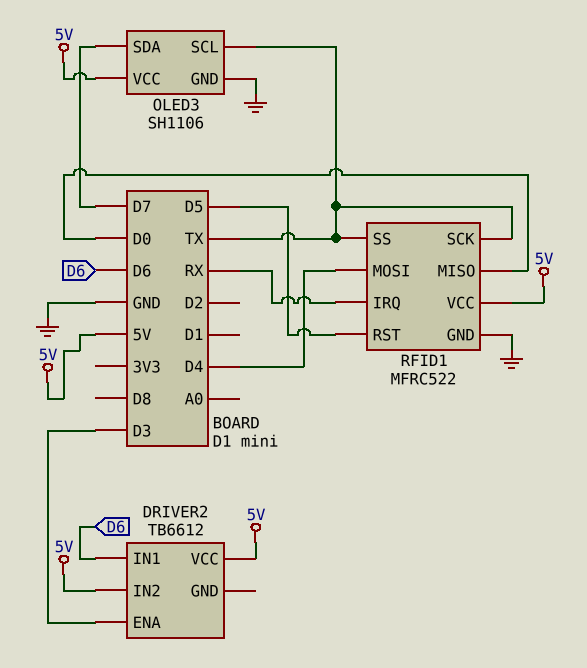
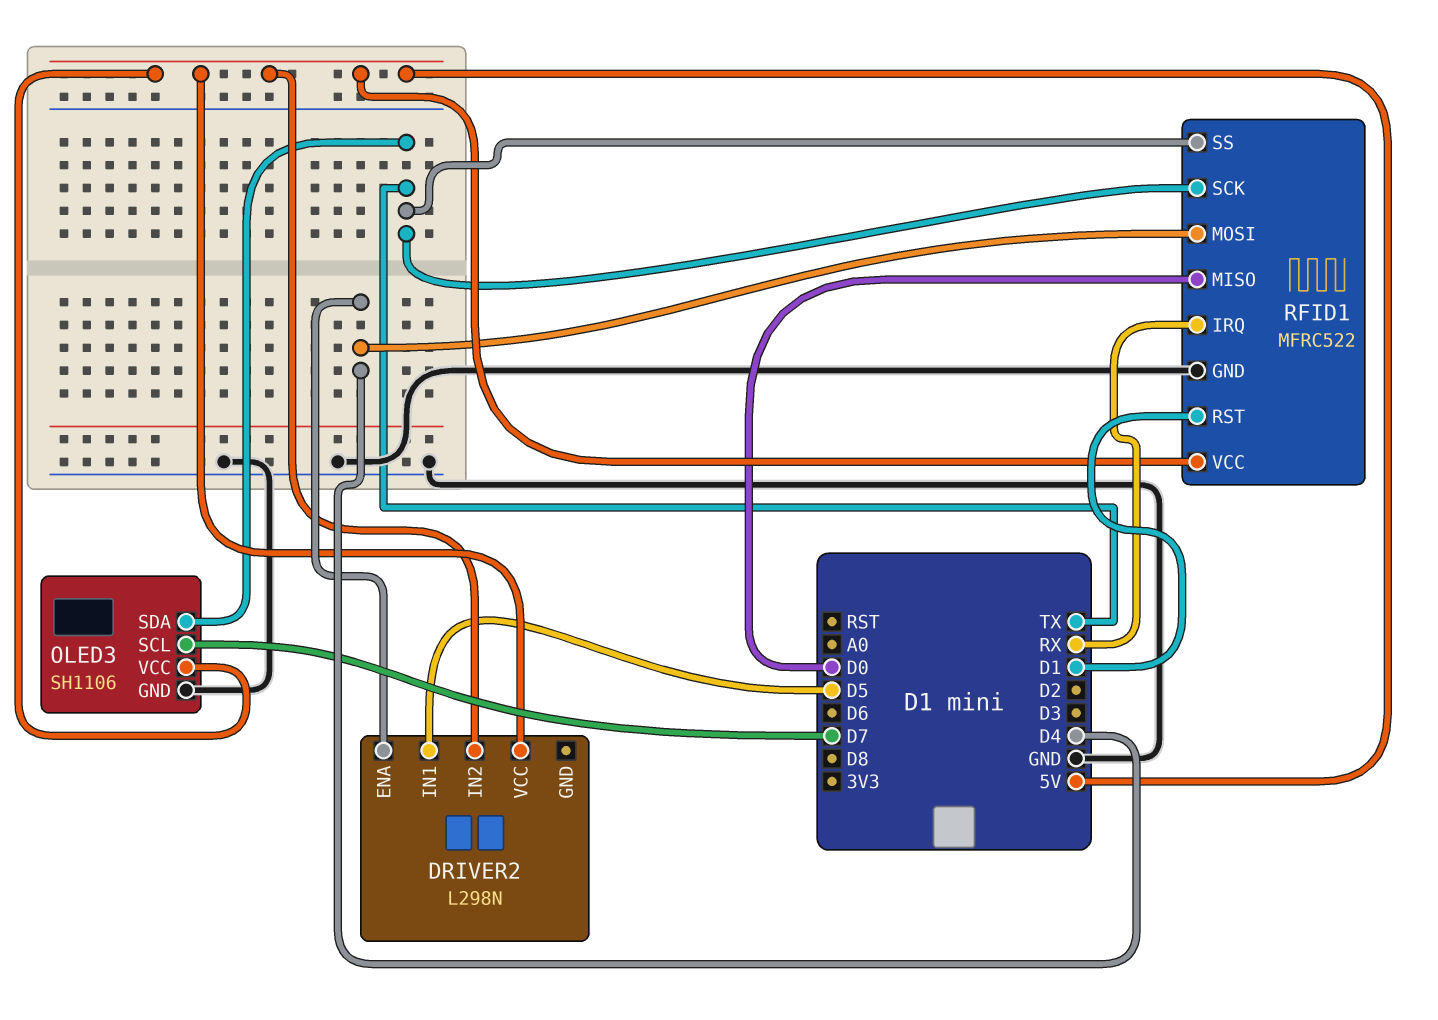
DRIVER2: TB6612 -> L298N
DRIVER2 pin ENA: D3 -> D4
DRIVER2 pin IN1: D6 -> D5
OLED3 pin SCL: TX -> D7
OLED3 pin SDA: D7 -> TX
RFID1 pin RST: D5 -> D1

